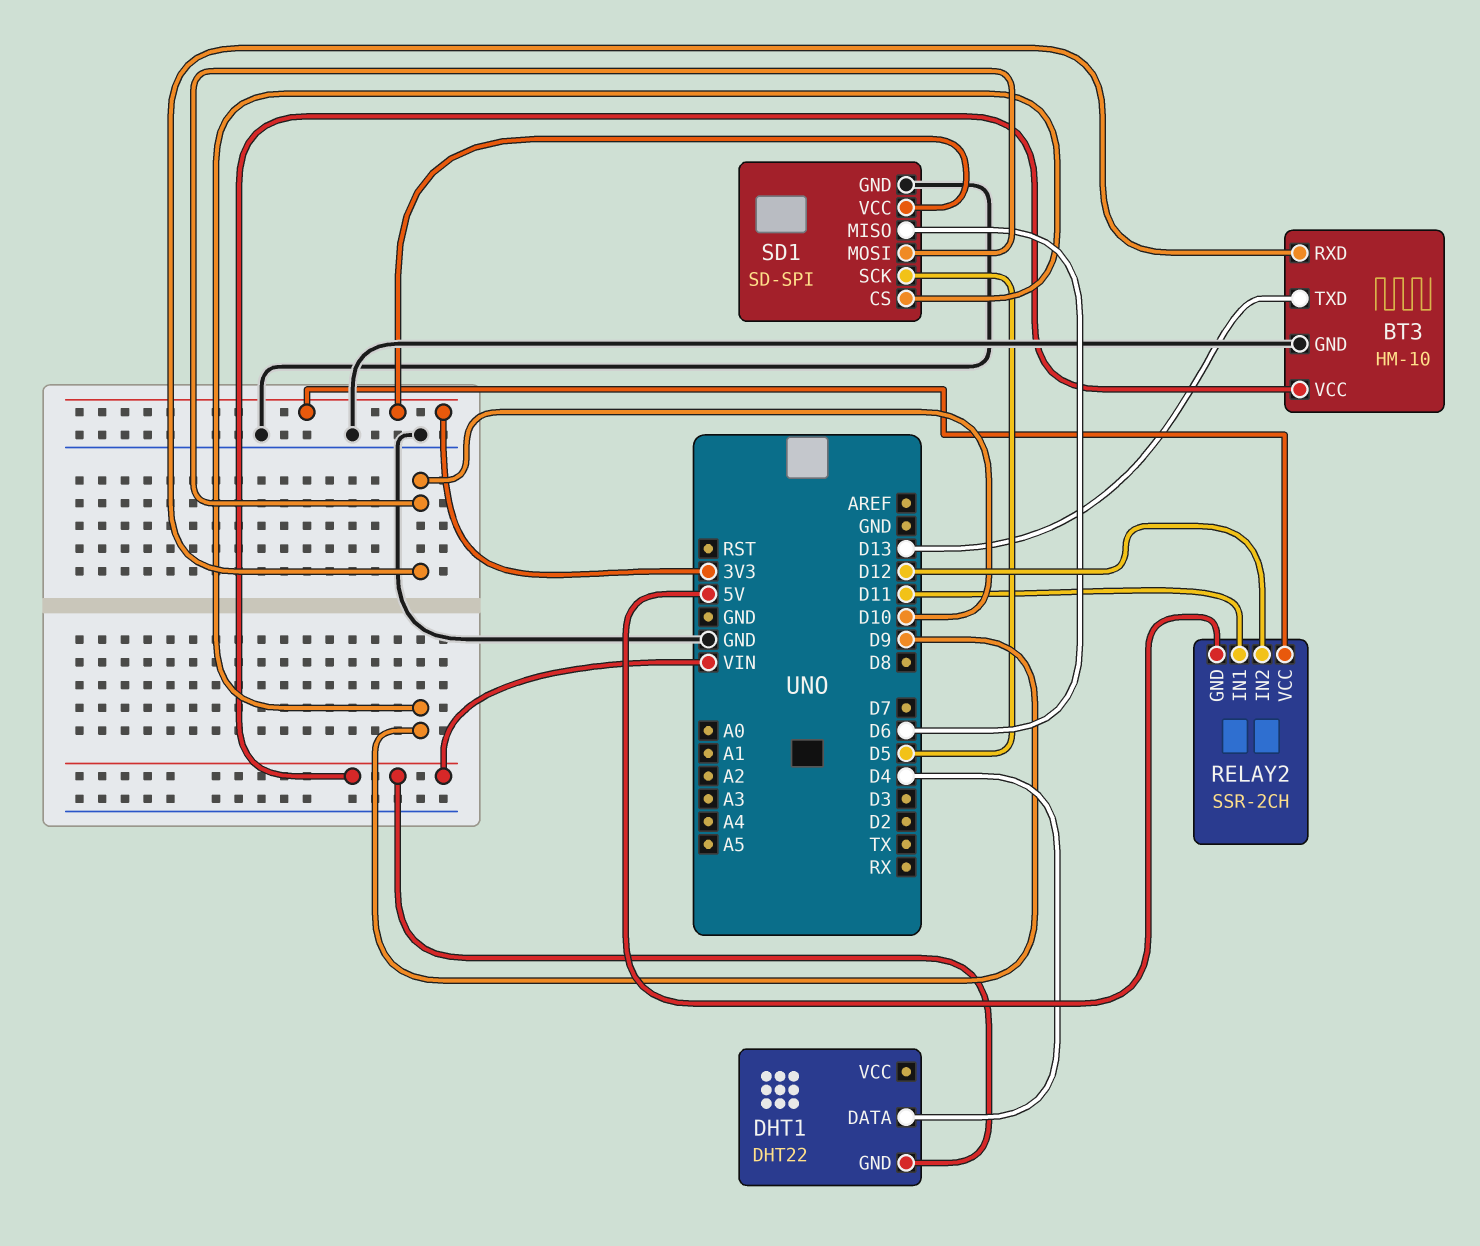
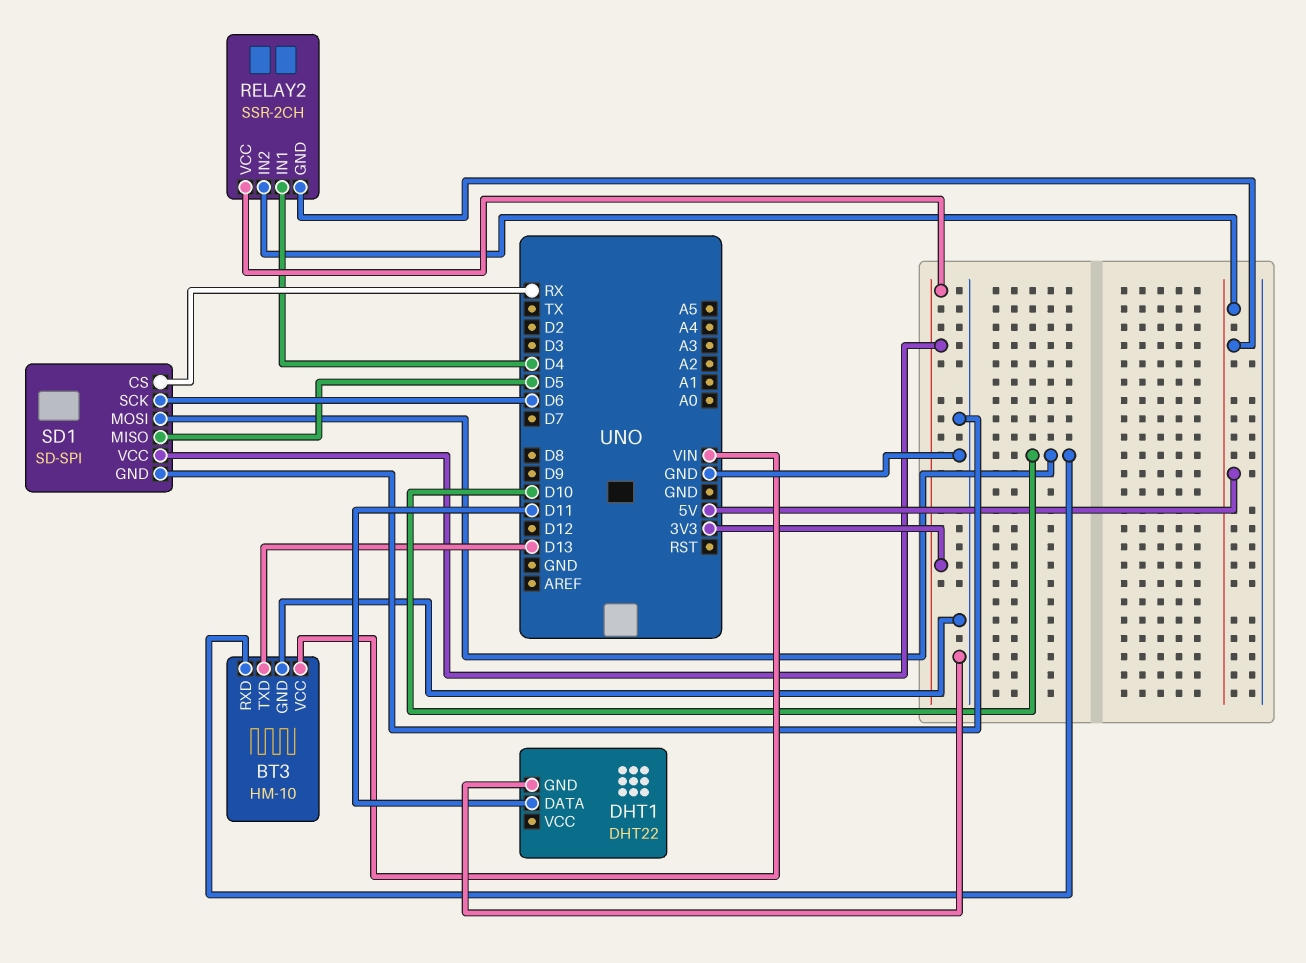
DHT1 pin DATA: D4 -> D11
DHT1 pin GND: VIN -> GND
RELAY2 pin IN1: D11 -> D4
RELAY2 pin IN2: D12 -> 5V
SD1 pin CS: D9 -> RX
SD1 pin MISO: D6 -> D5
SD1 pin SCK: D5 -> D6

